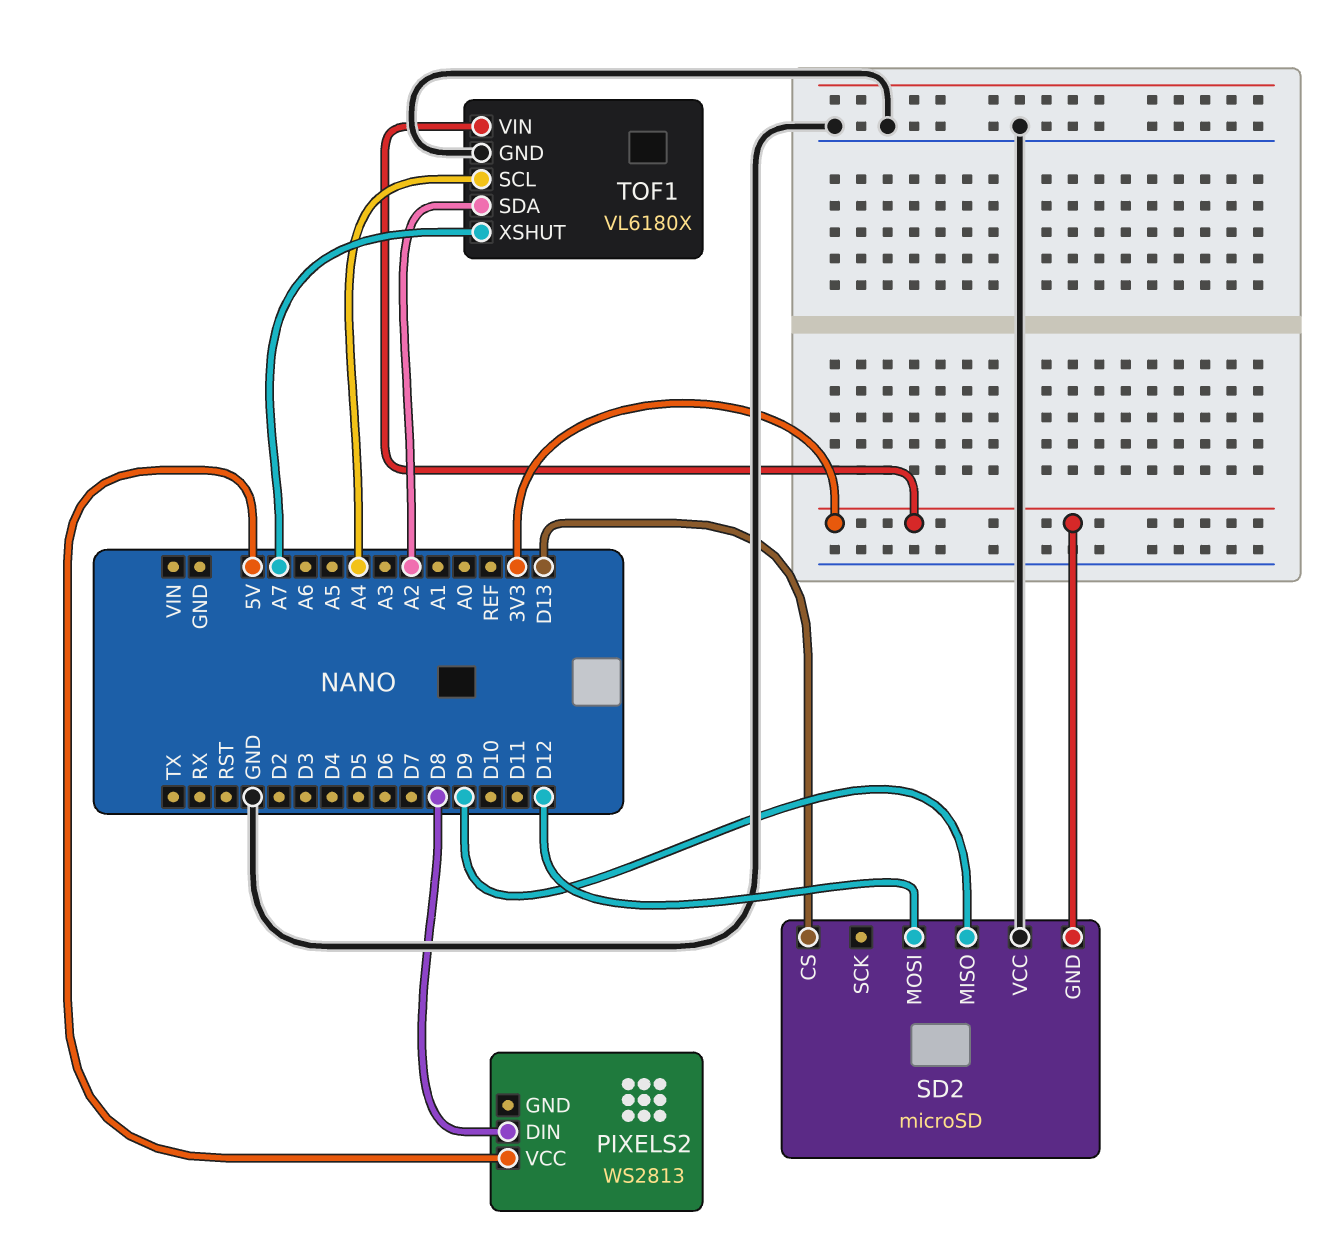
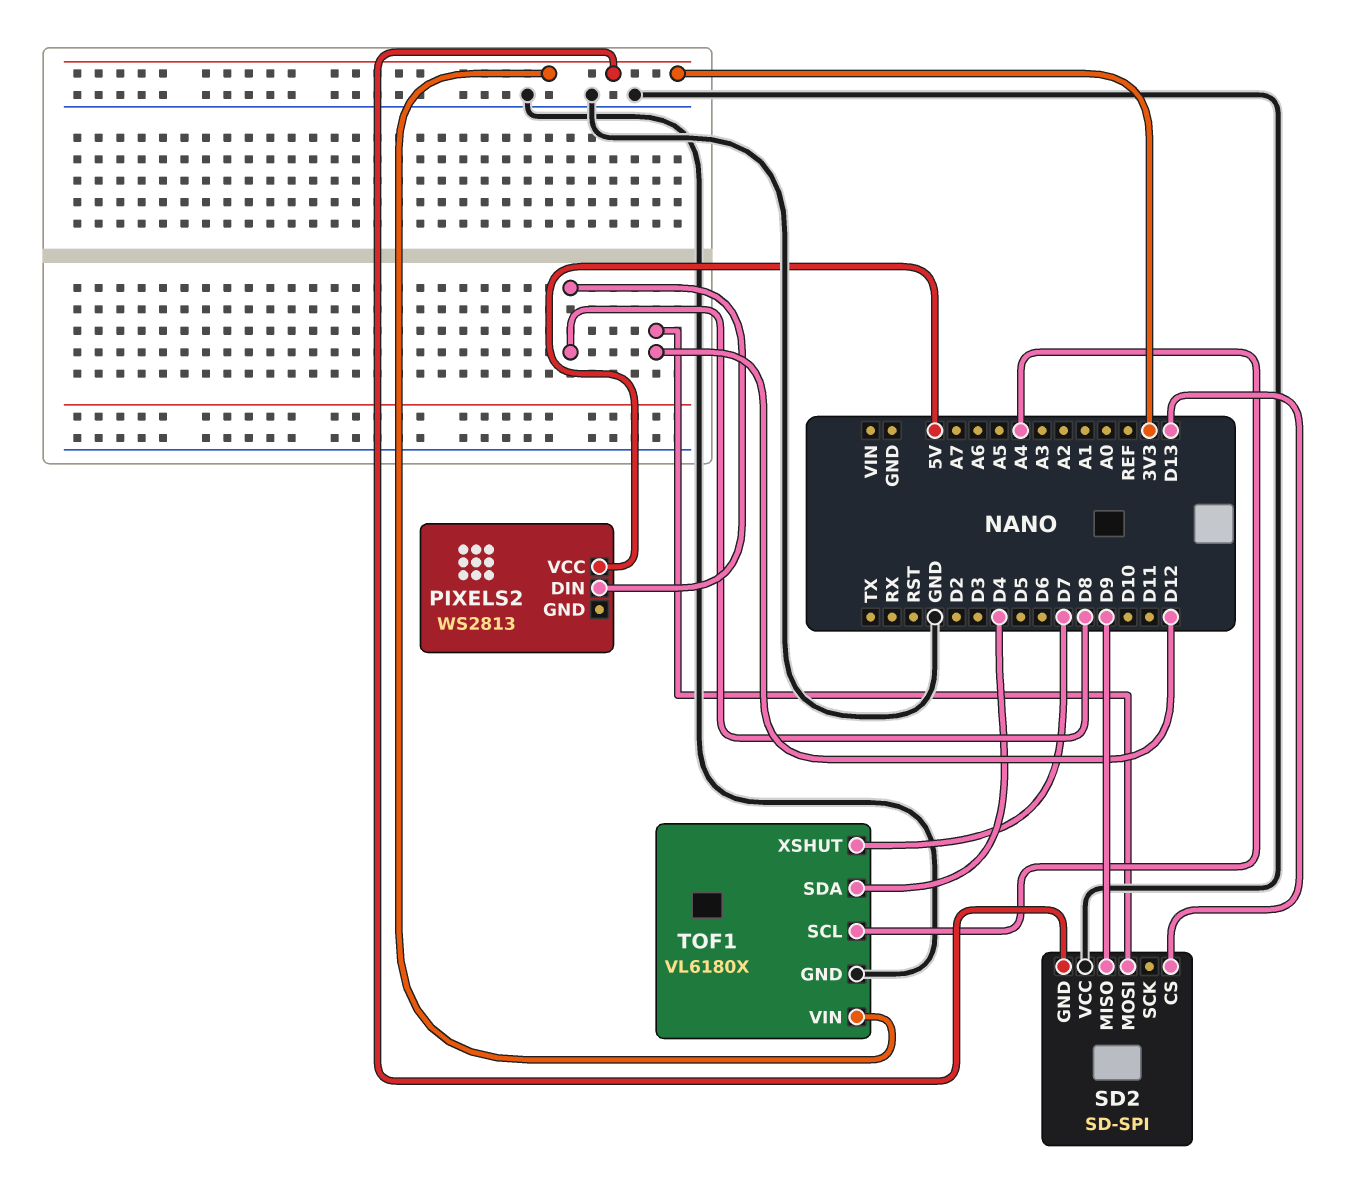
SD2: microSD -> SD-SPI
TOF1 pin SDA: A2 -> D4
TOF1 pin XSHUT: A7 -> D7

